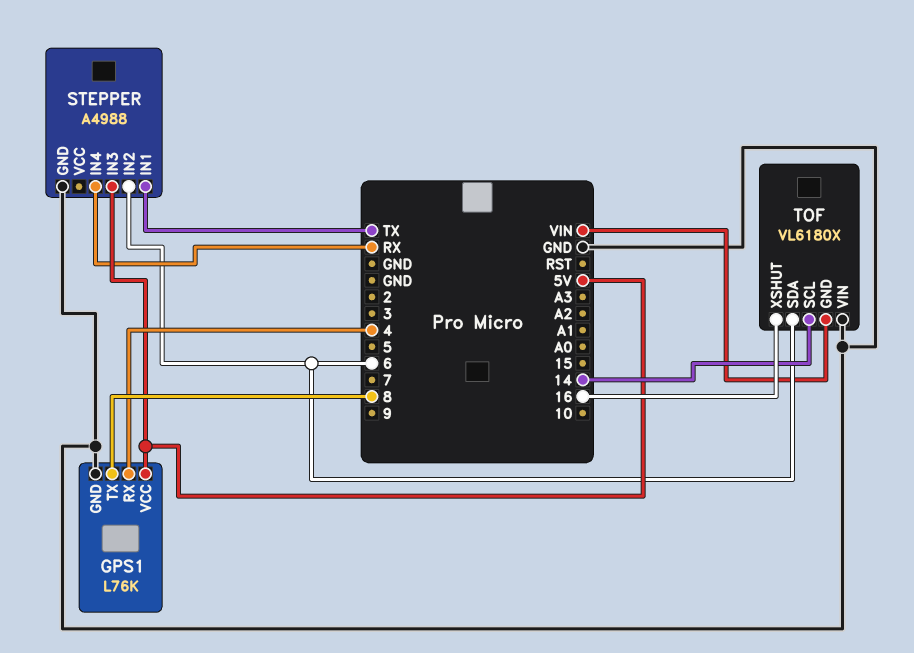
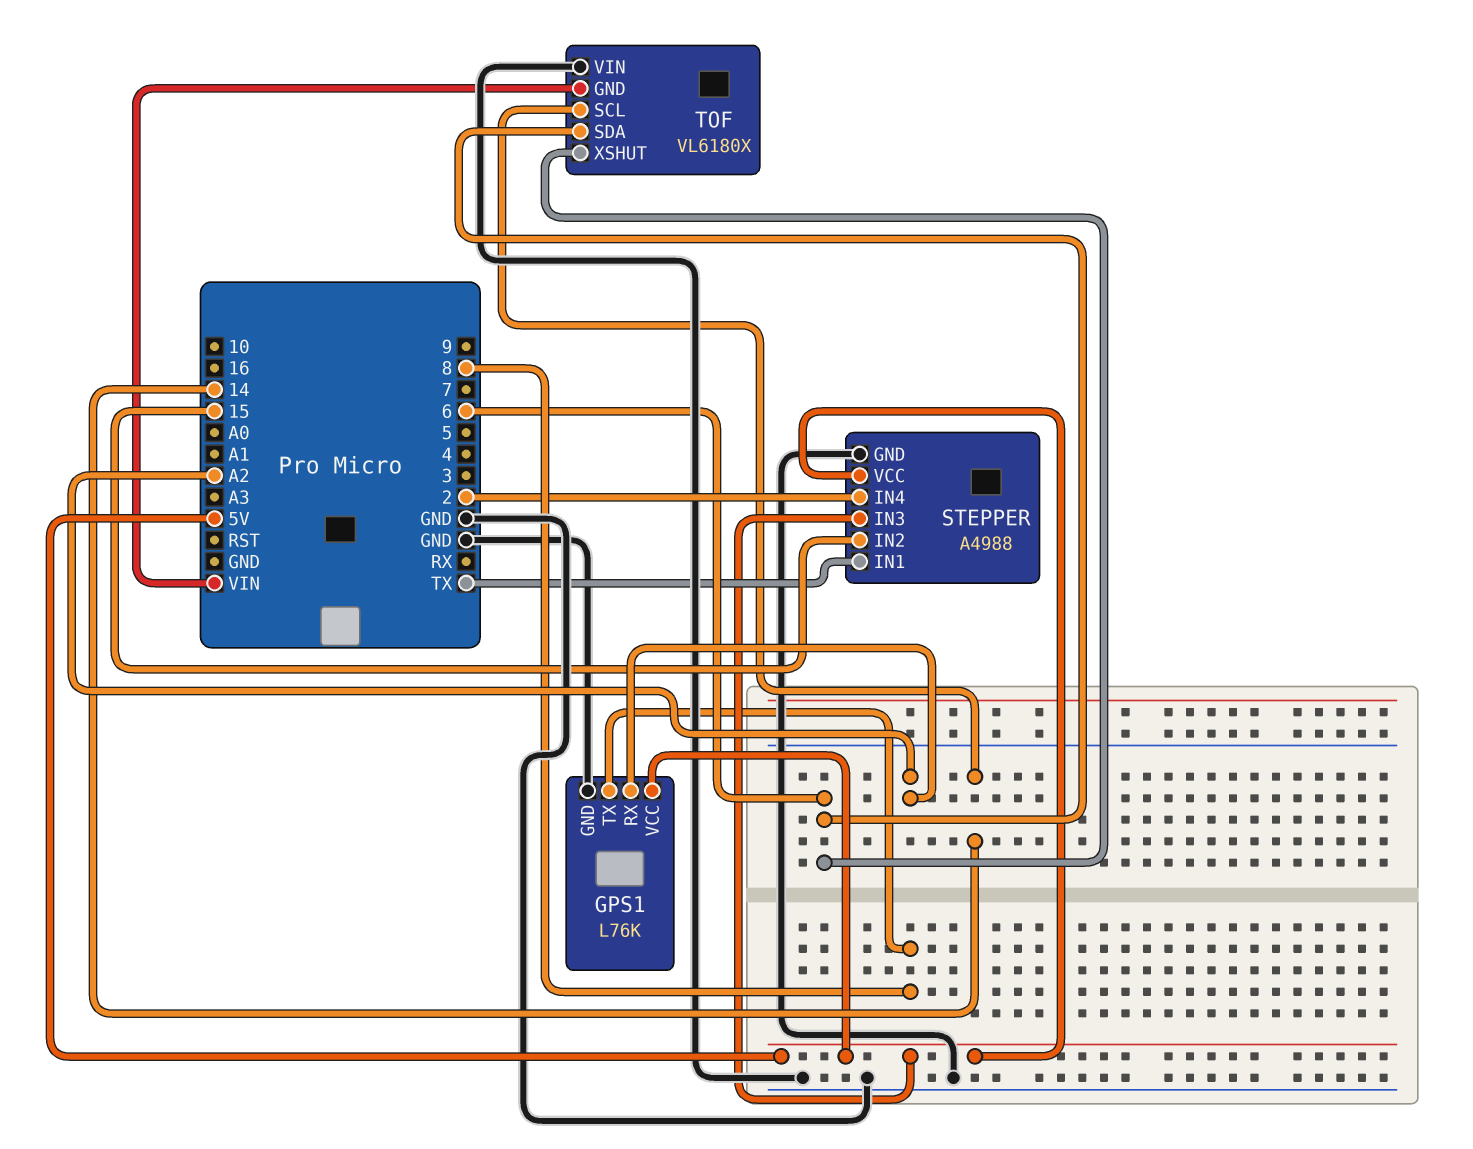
GPS1 pin RX: 4 -> A2
STEPPER pin IN2: 6 -> 15
STEPPER pin IN4: RX -> 2
STEPPER pin VCC: none -> 5V
TOF pin XSHUT: 16 -> 6

